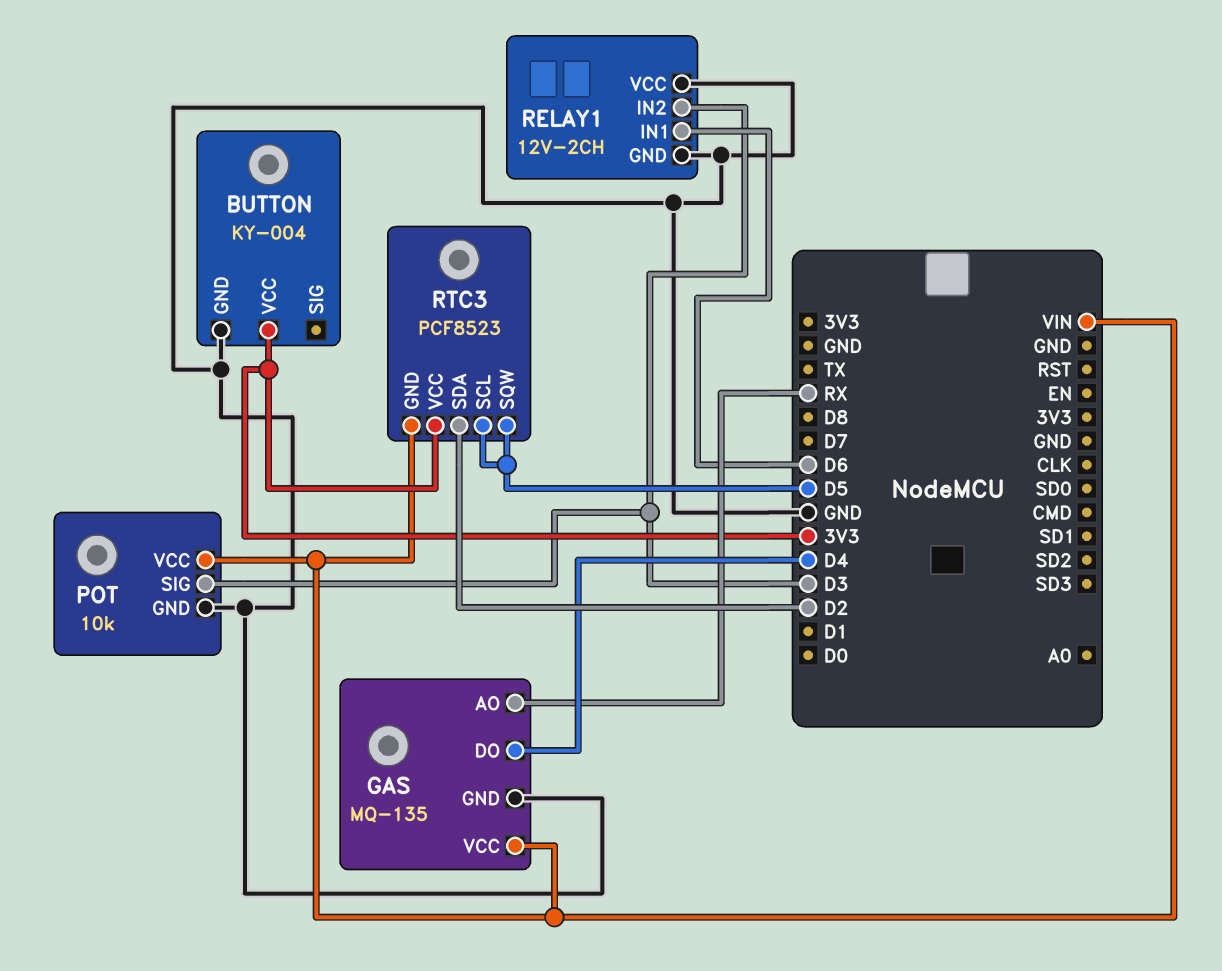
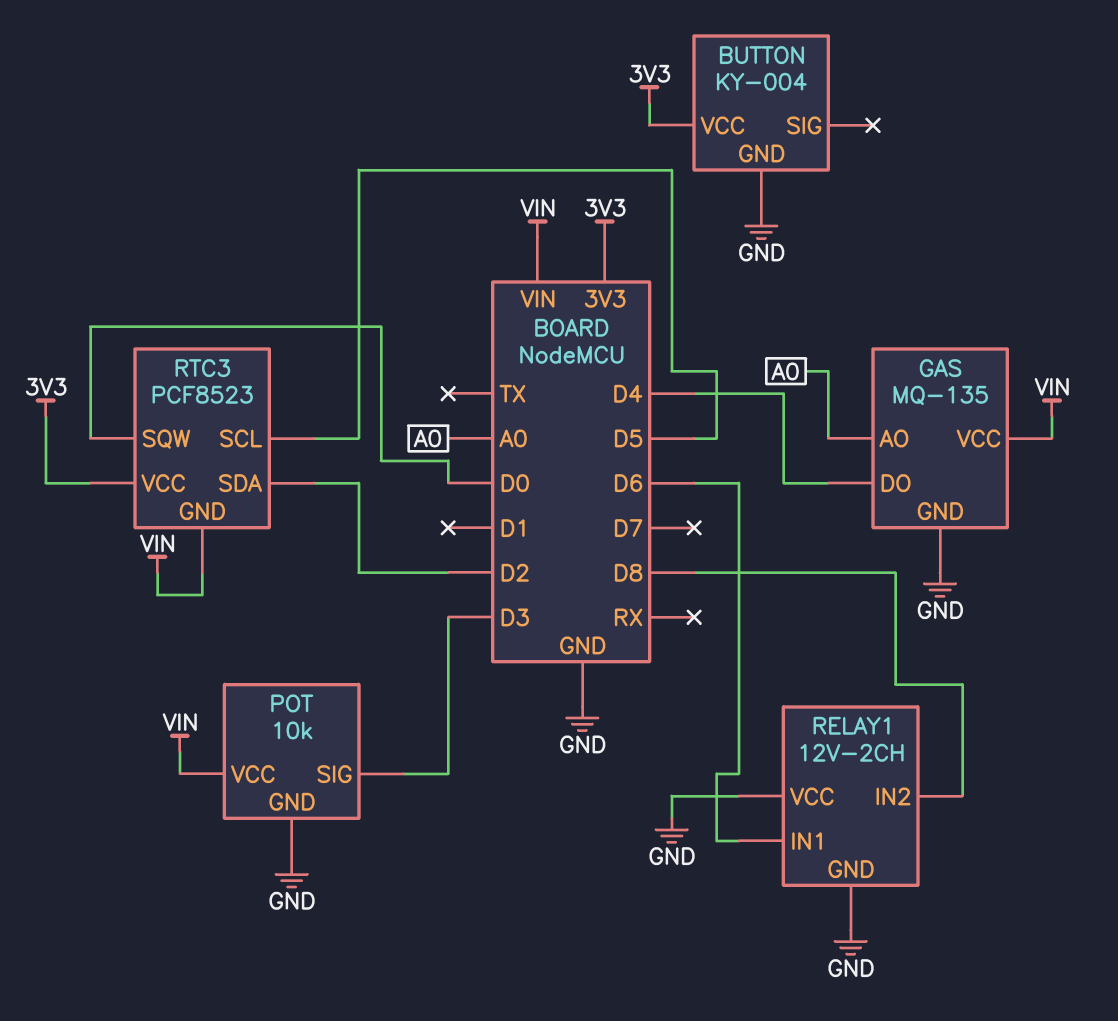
GAS pin AO: RX -> A0
RELAY1 pin IN2: D3 -> D8
RTC3 pin SQW: D5 -> D0

